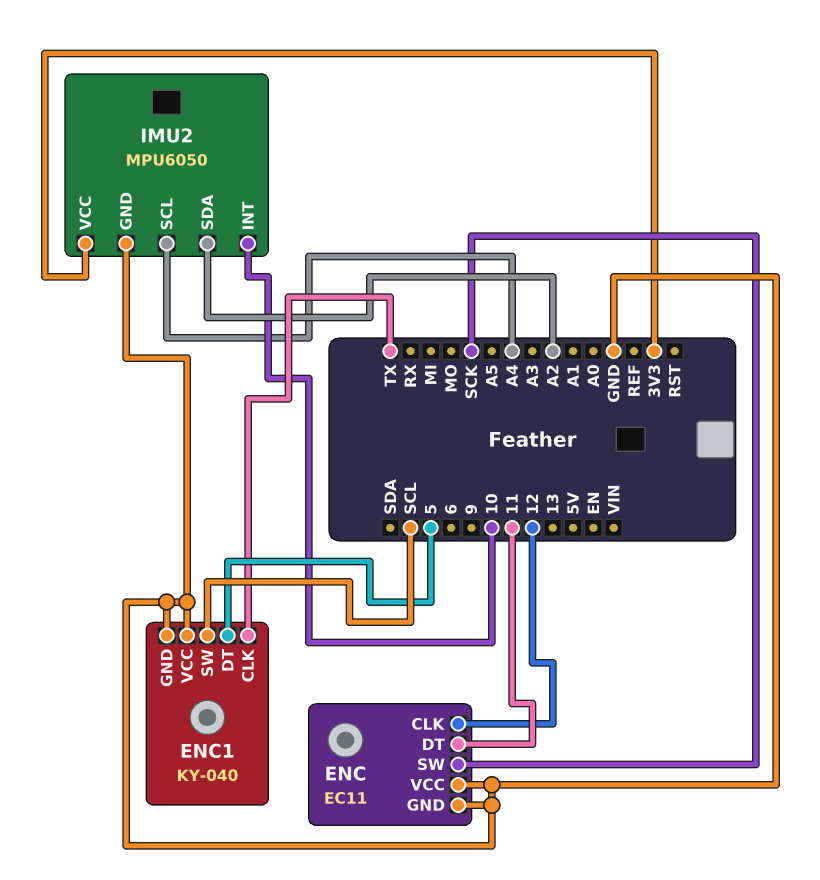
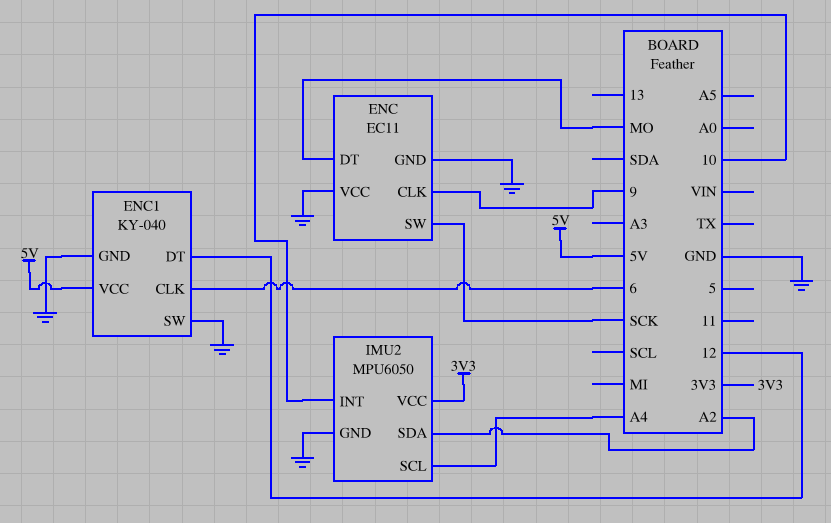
ENC pin CLK: 12 -> 9
ENC pin DT: 11 -> MO
ENC1 pin CLK: TX -> 6
ENC1 pin DT: 5 -> 12
ENC1 pin SW: SCL -> GND
ENC1 pin VCC: GND -> 5V

